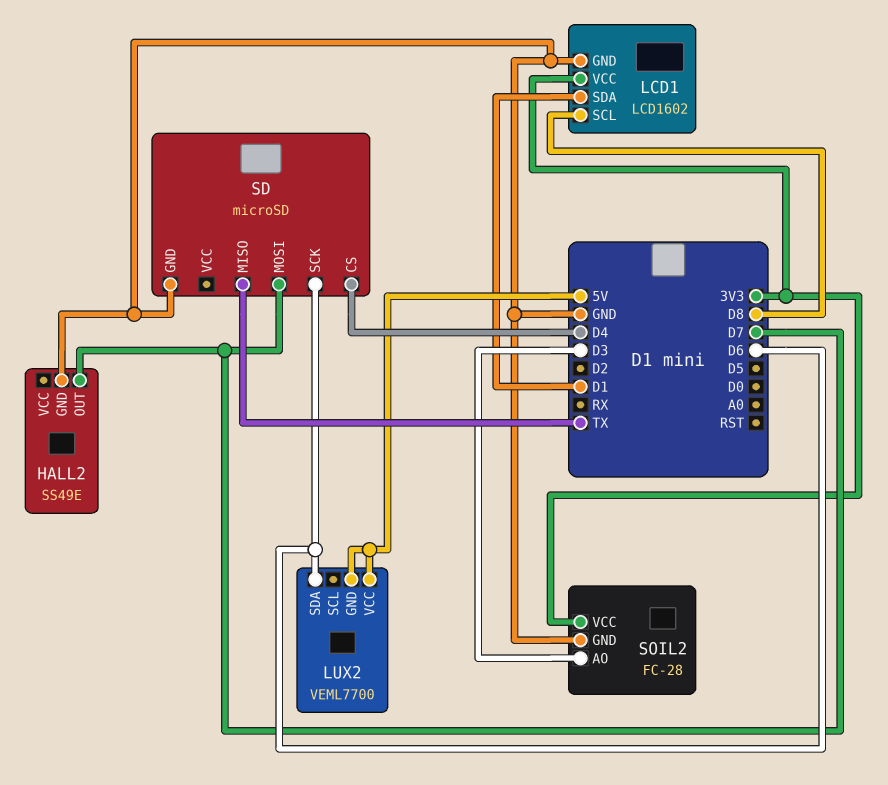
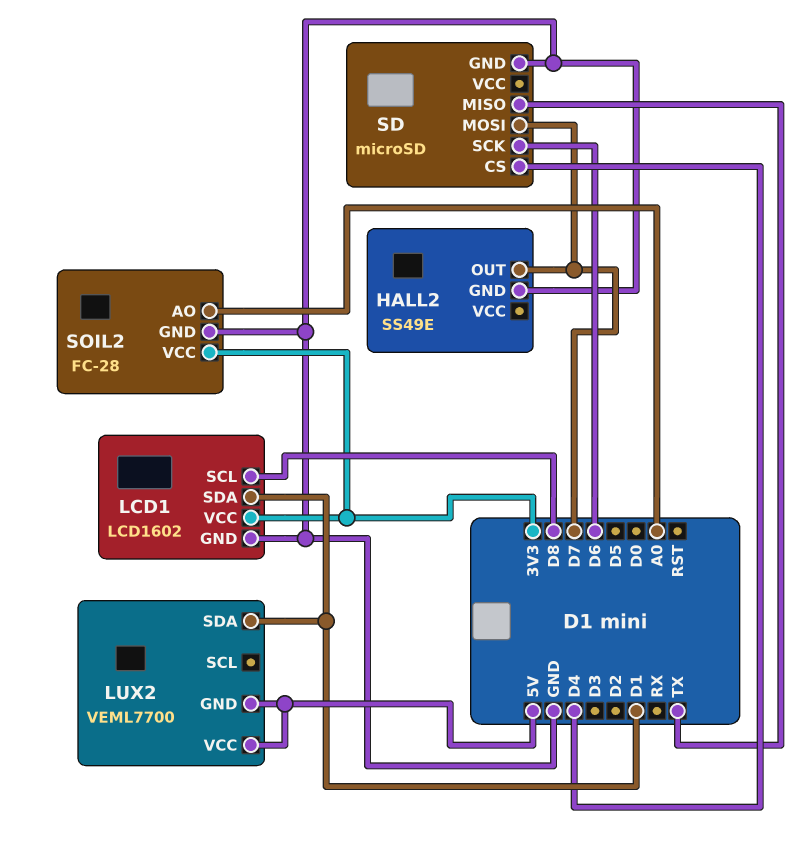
LUX2 pin SDA: D6 -> D1
SOIL2 pin AO: D3 -> A0

